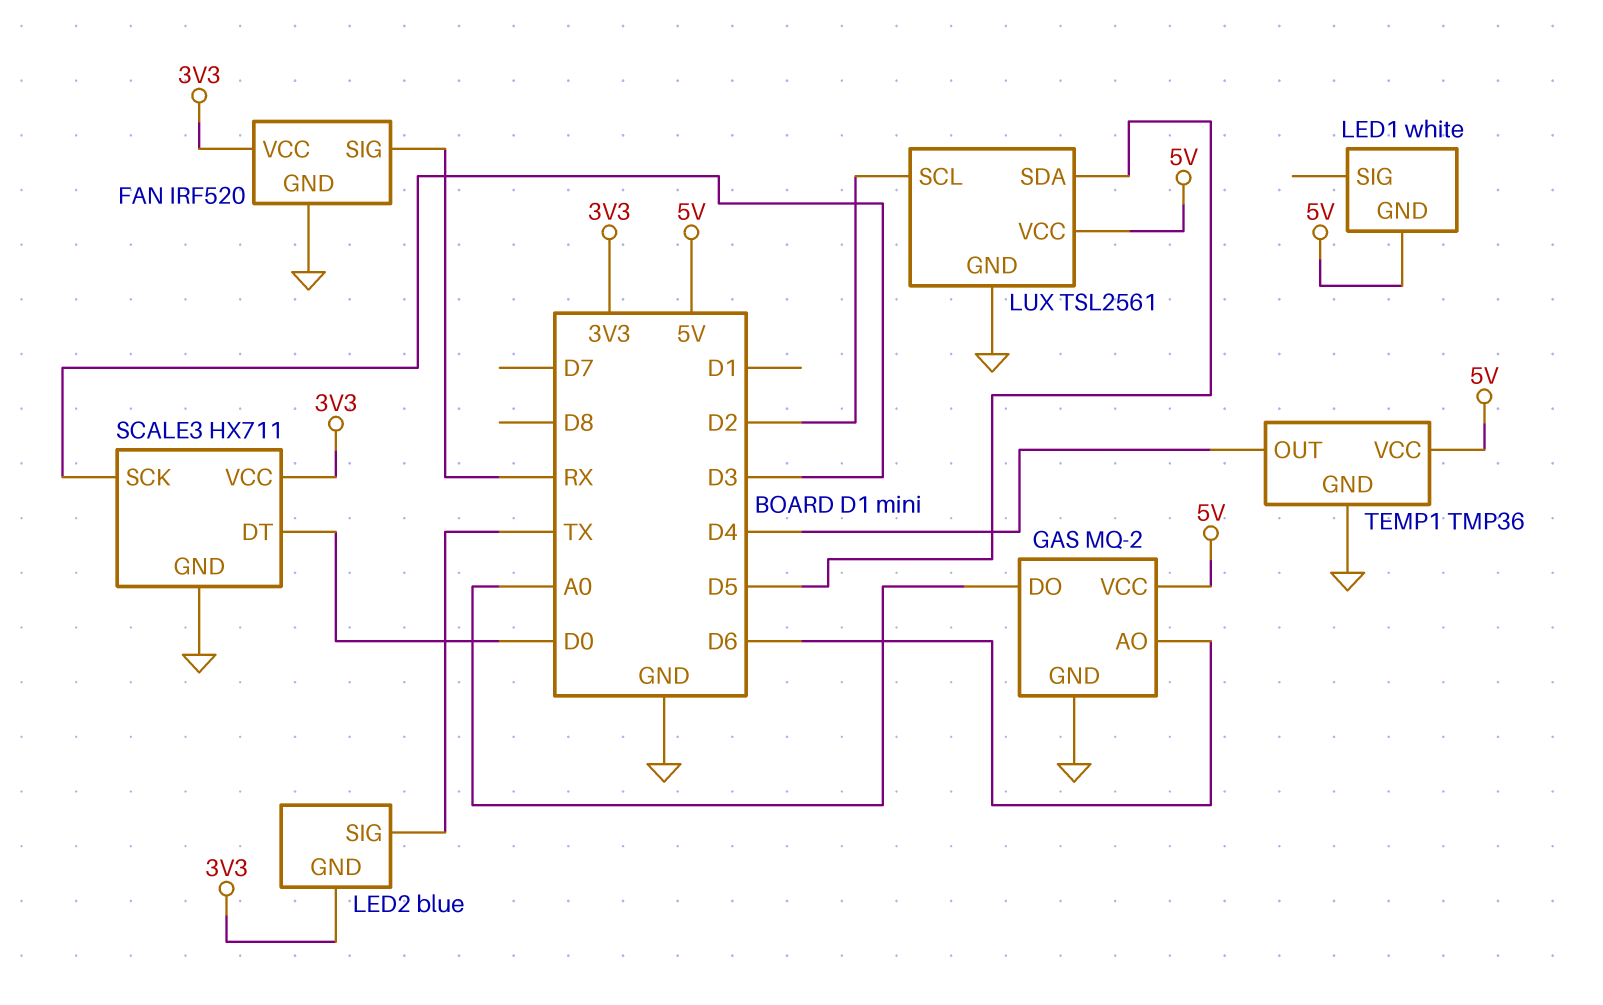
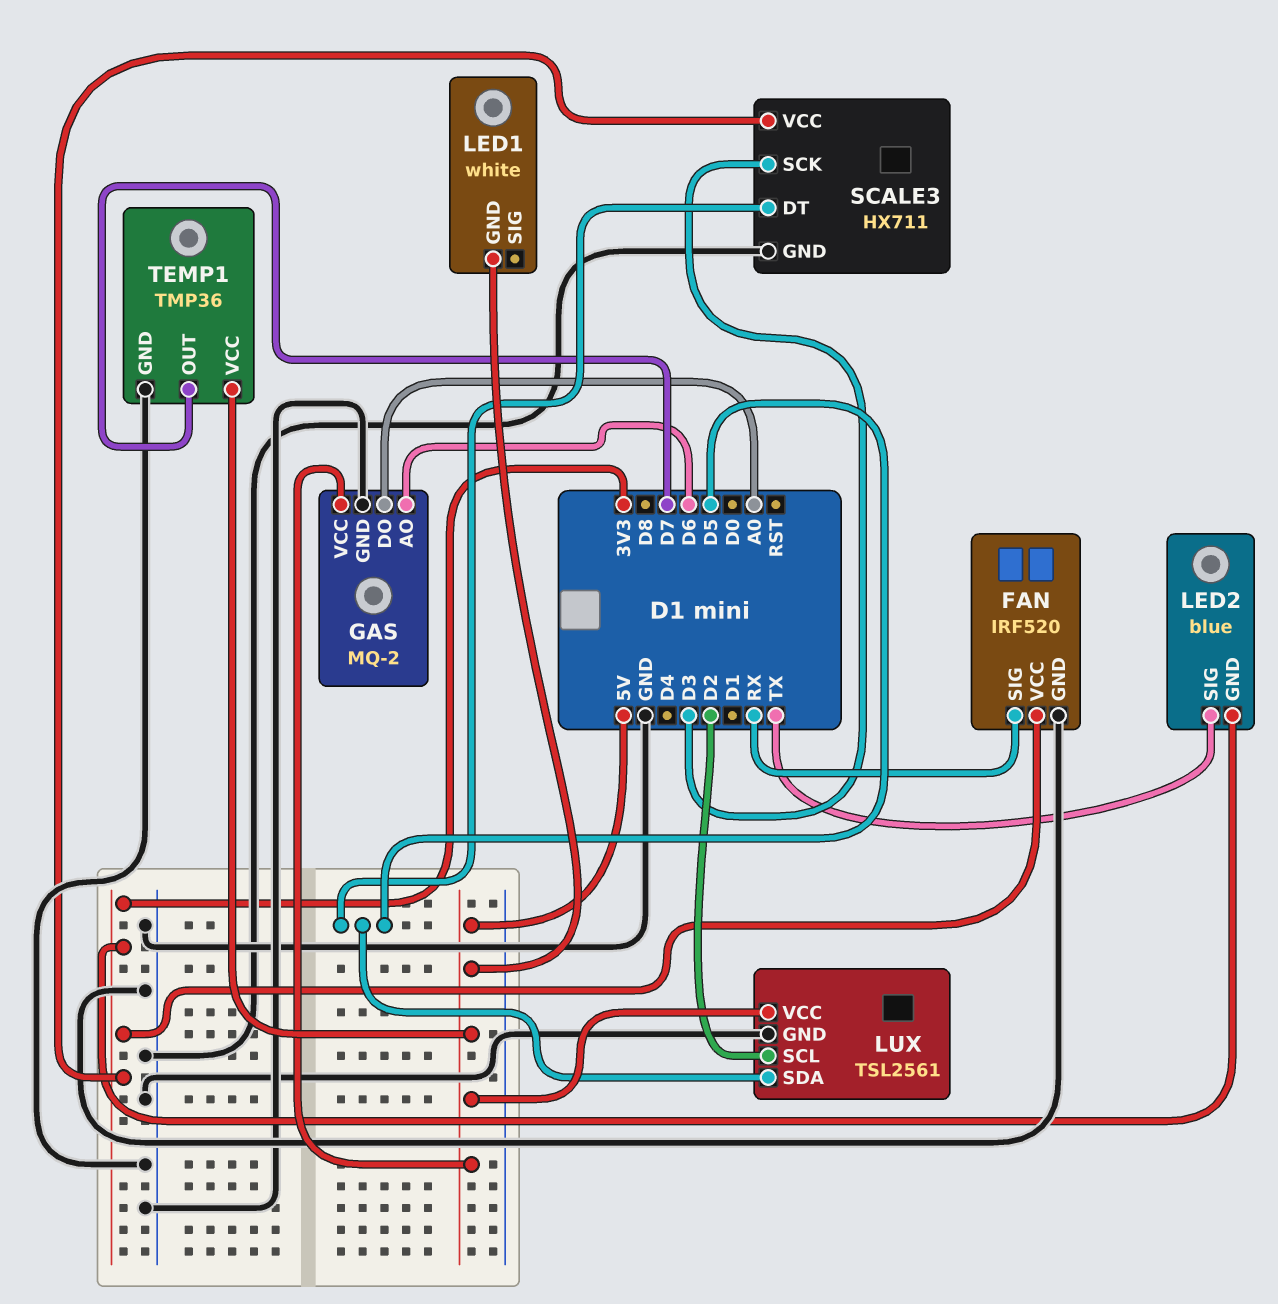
SCALE3 pin DT: D0 -> D5
TEMP1 pin OUT: D4 -> D7

